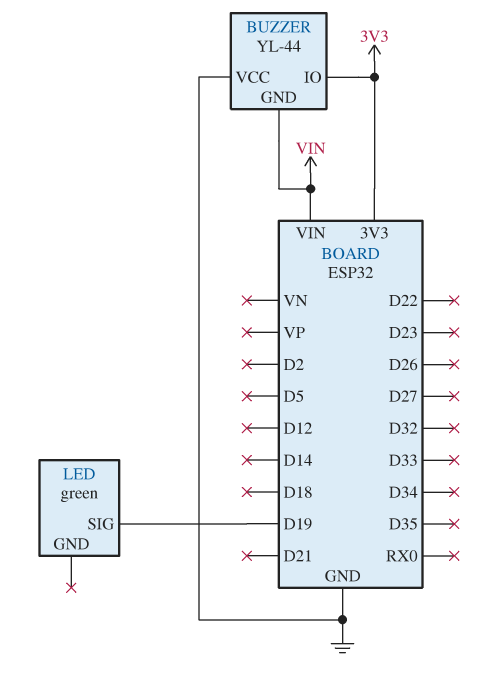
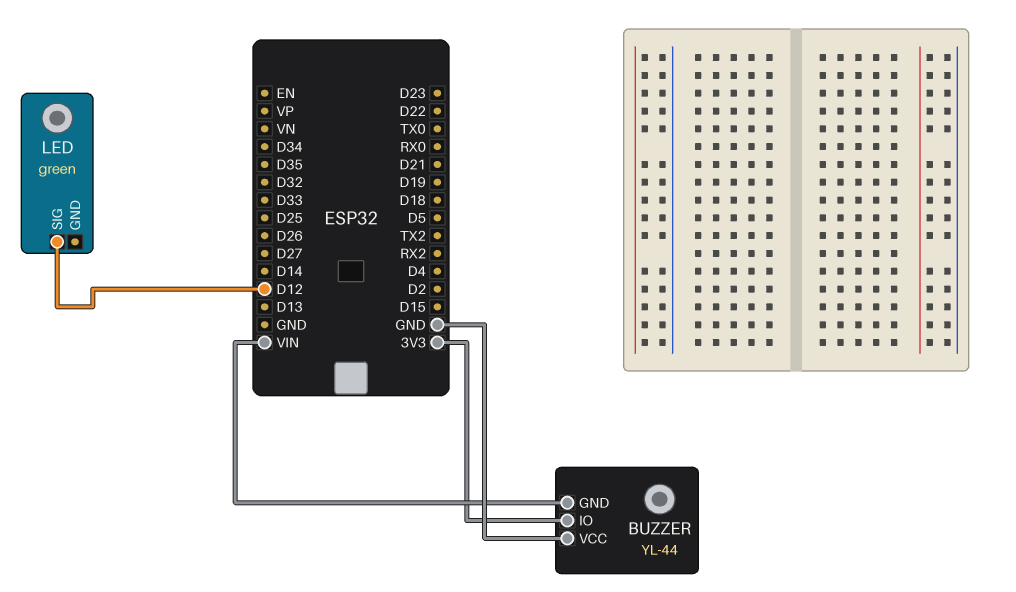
LED pin SIG: D19 -> D12

